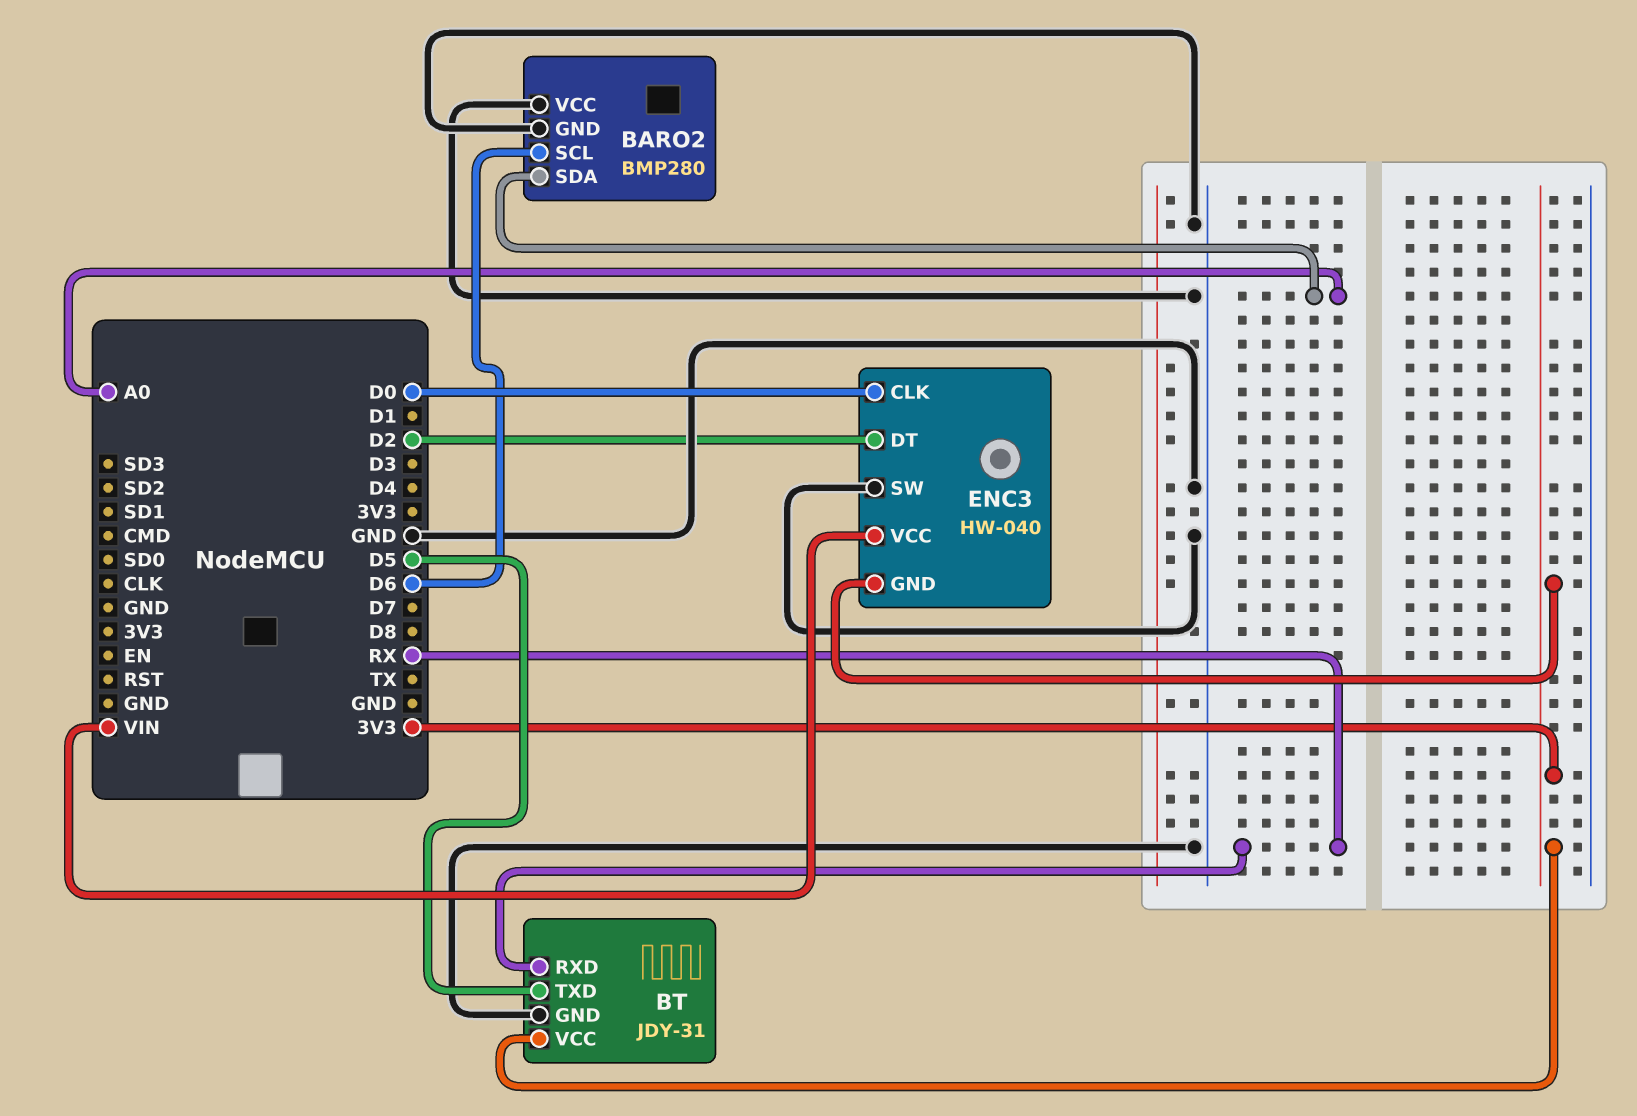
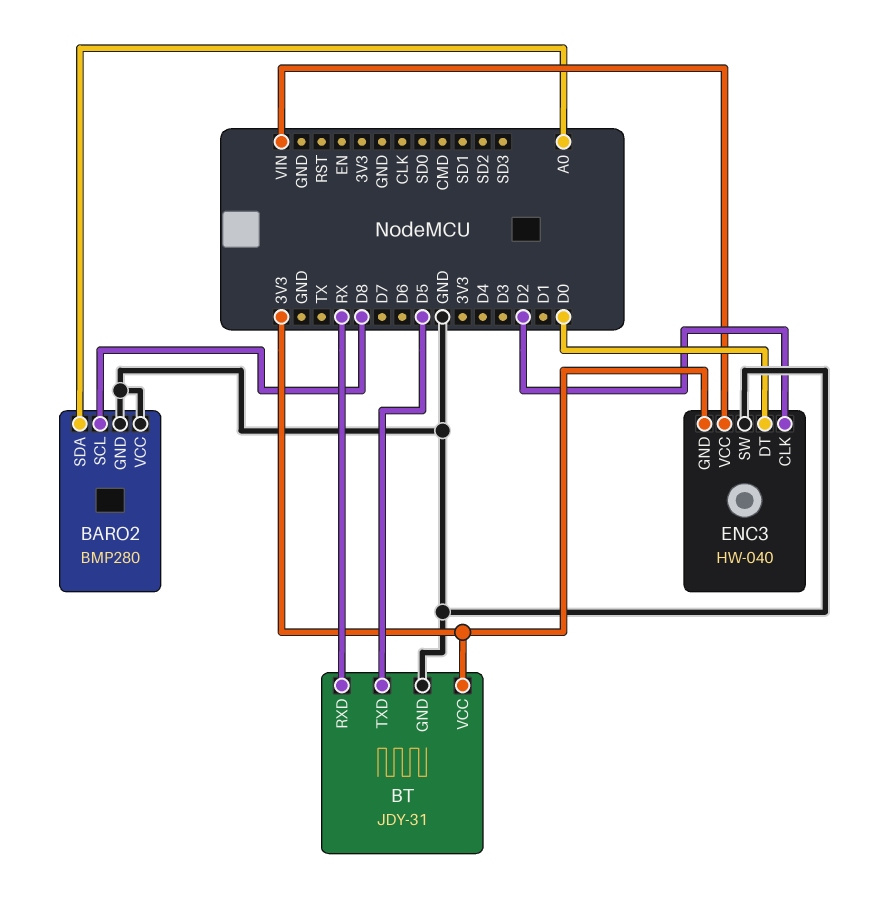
BARO2 pin SCL: D6 -> D8
ENC3 pin CLK: D0 -> D2
ENC3 pin DT: D2 -> D0

